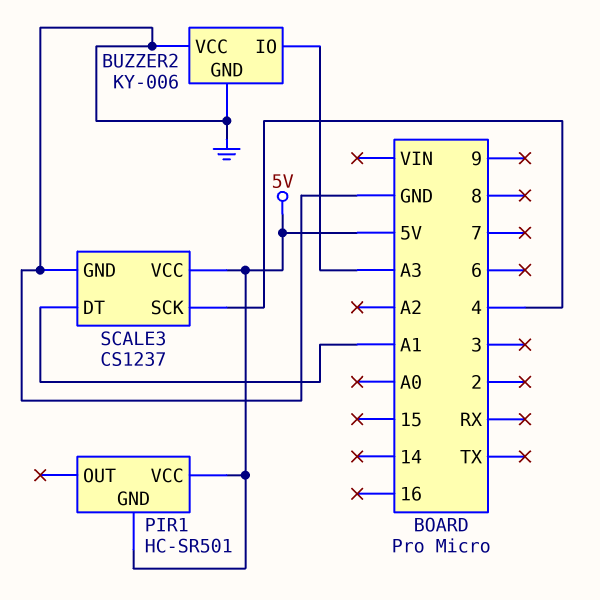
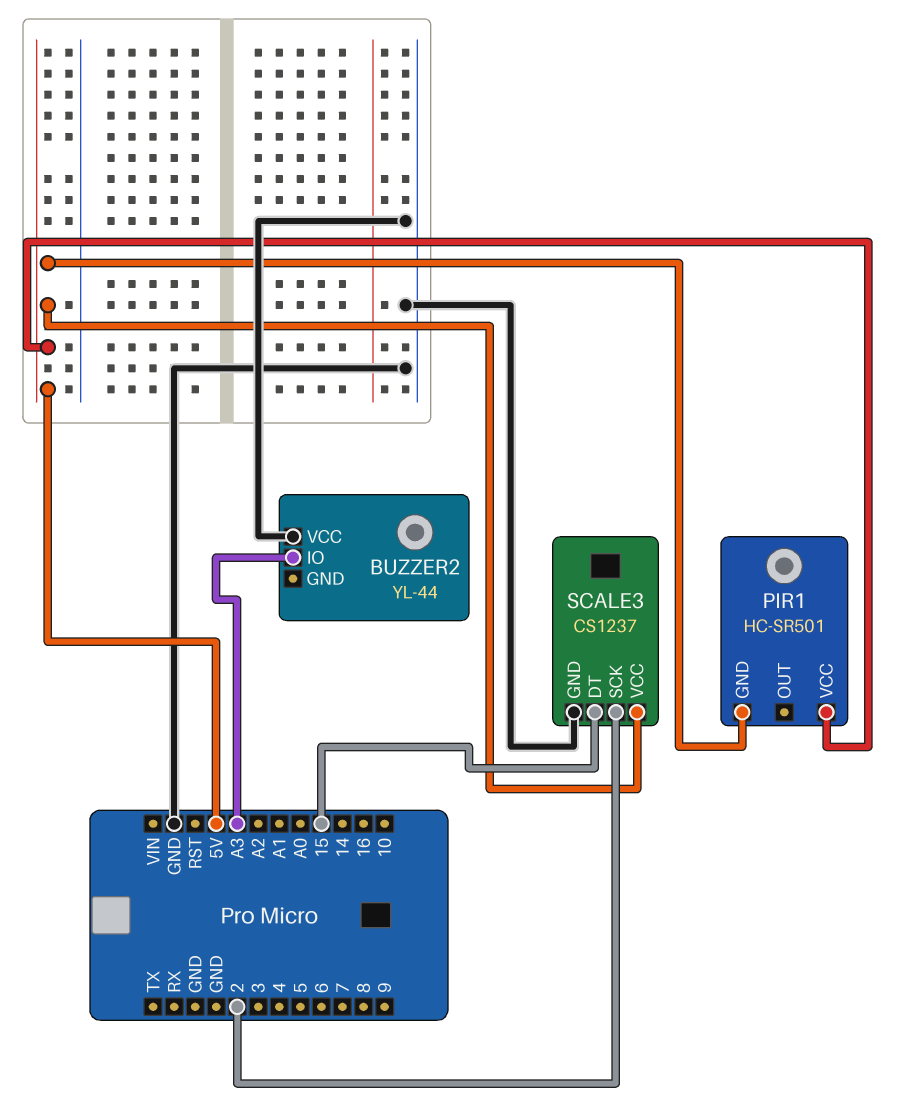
BUZZER2: KY-006 -> YL-44
BUZZER2 pin GND: GND -> none
SCALE3 pin DT: A1 -> 15
SCALE3 pin SCK: 4 -> 2

